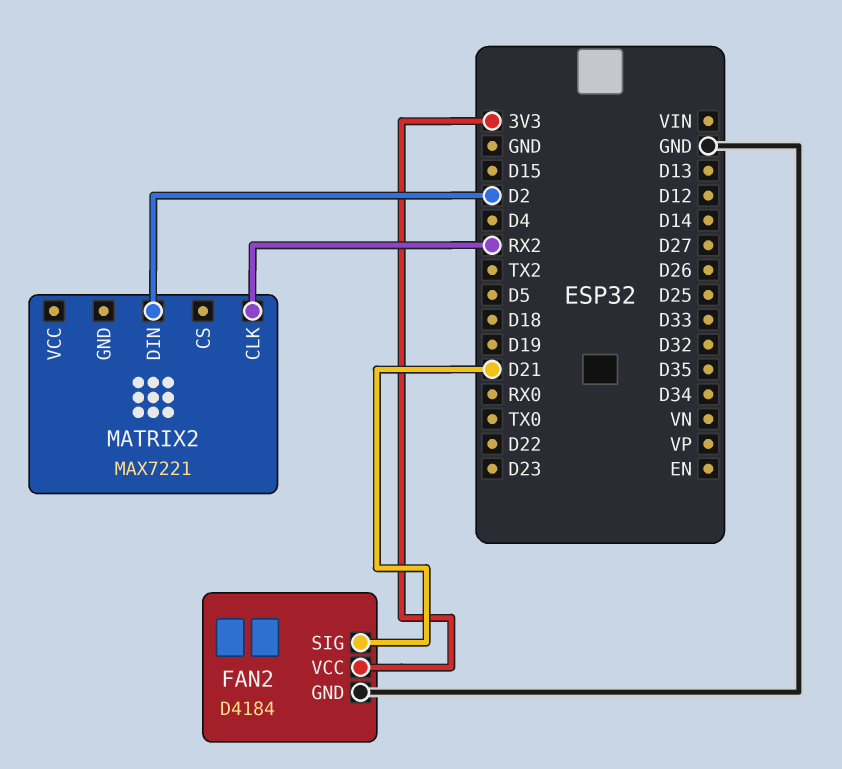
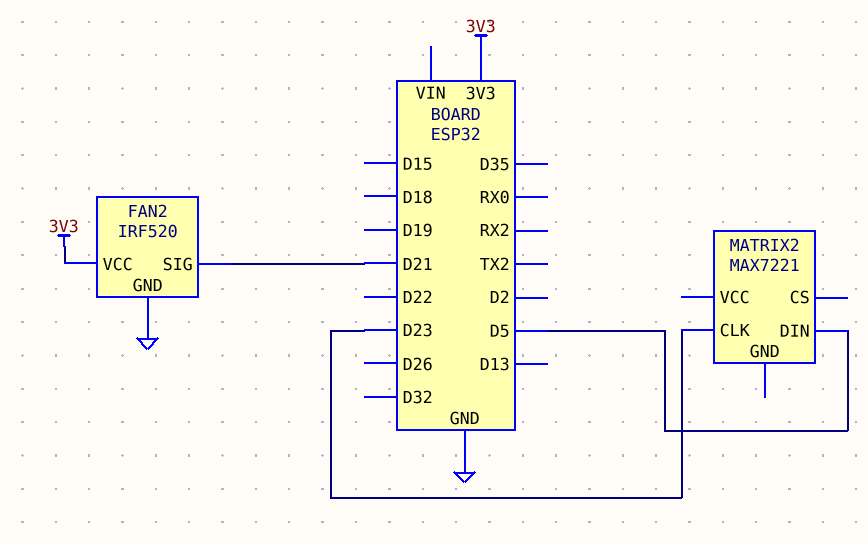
FAN2: D4184 -> IRF520
MATRIX2 pin CLK: RX2 -> D23
MATRIX2 pin DIN: D2 -> D5

